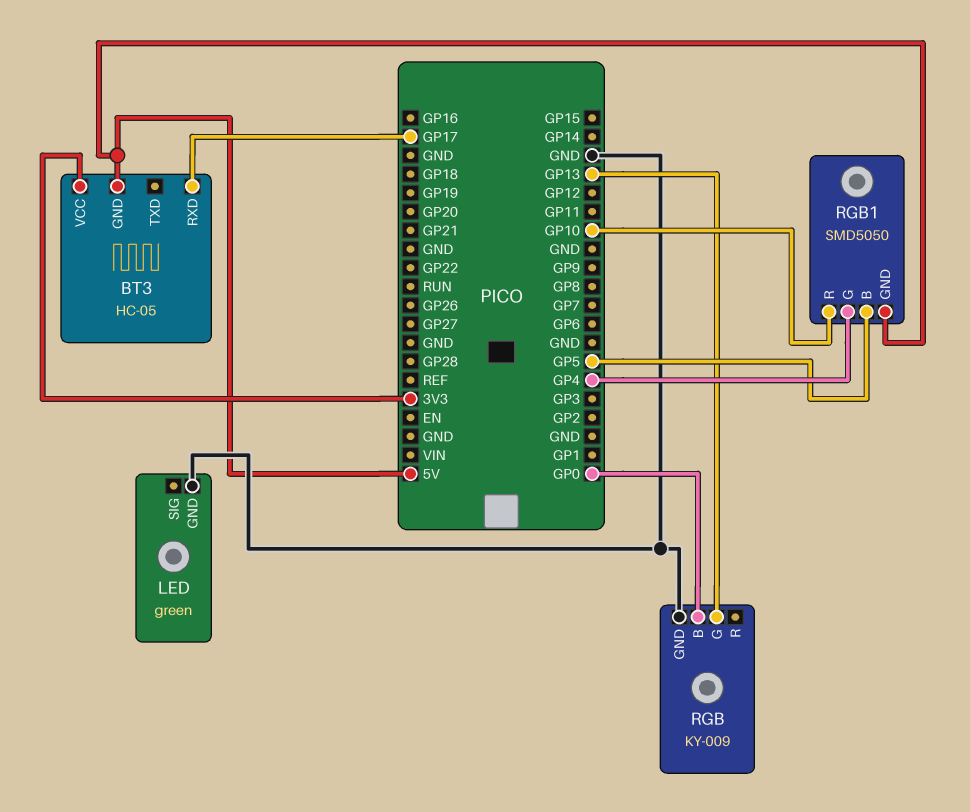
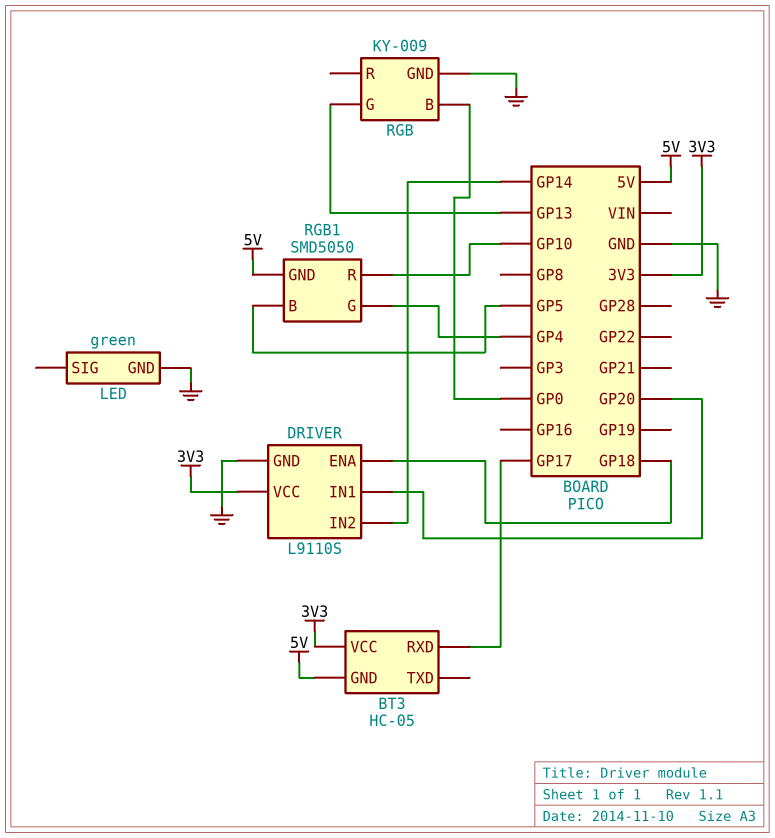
DRIVER: none -> L9110S
DRIVER pin ENA: none -> GP18
DRIVER pin GND: none -> GND
DRIVER pin IN1: none -> GP20
DRIVER pin IN2: none -> GP14
DRIVER pin VCC: none -> 3V3

